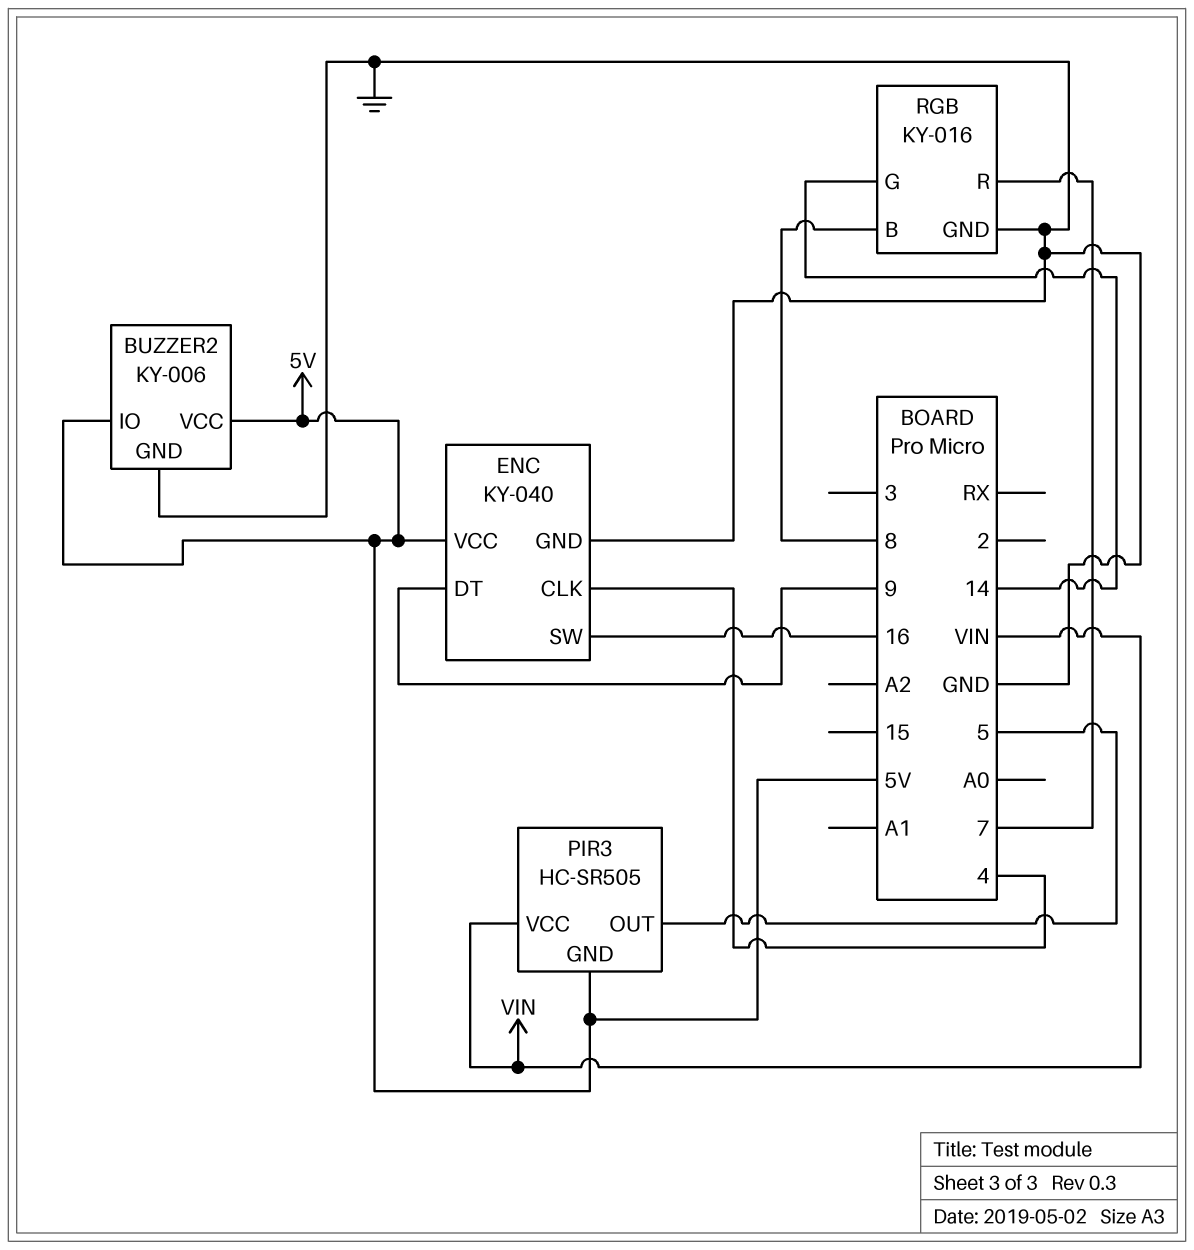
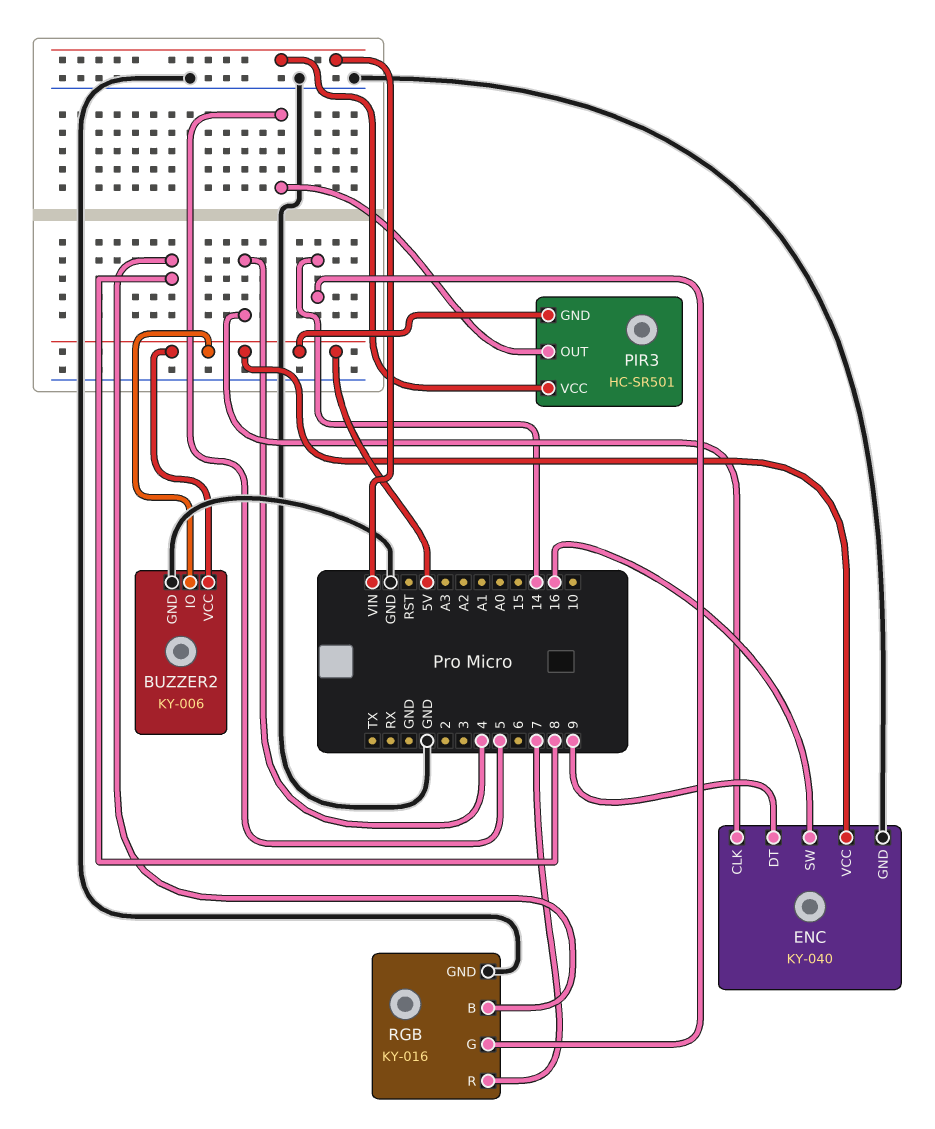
PIR3: HC-SR505 -> HC-SR501

